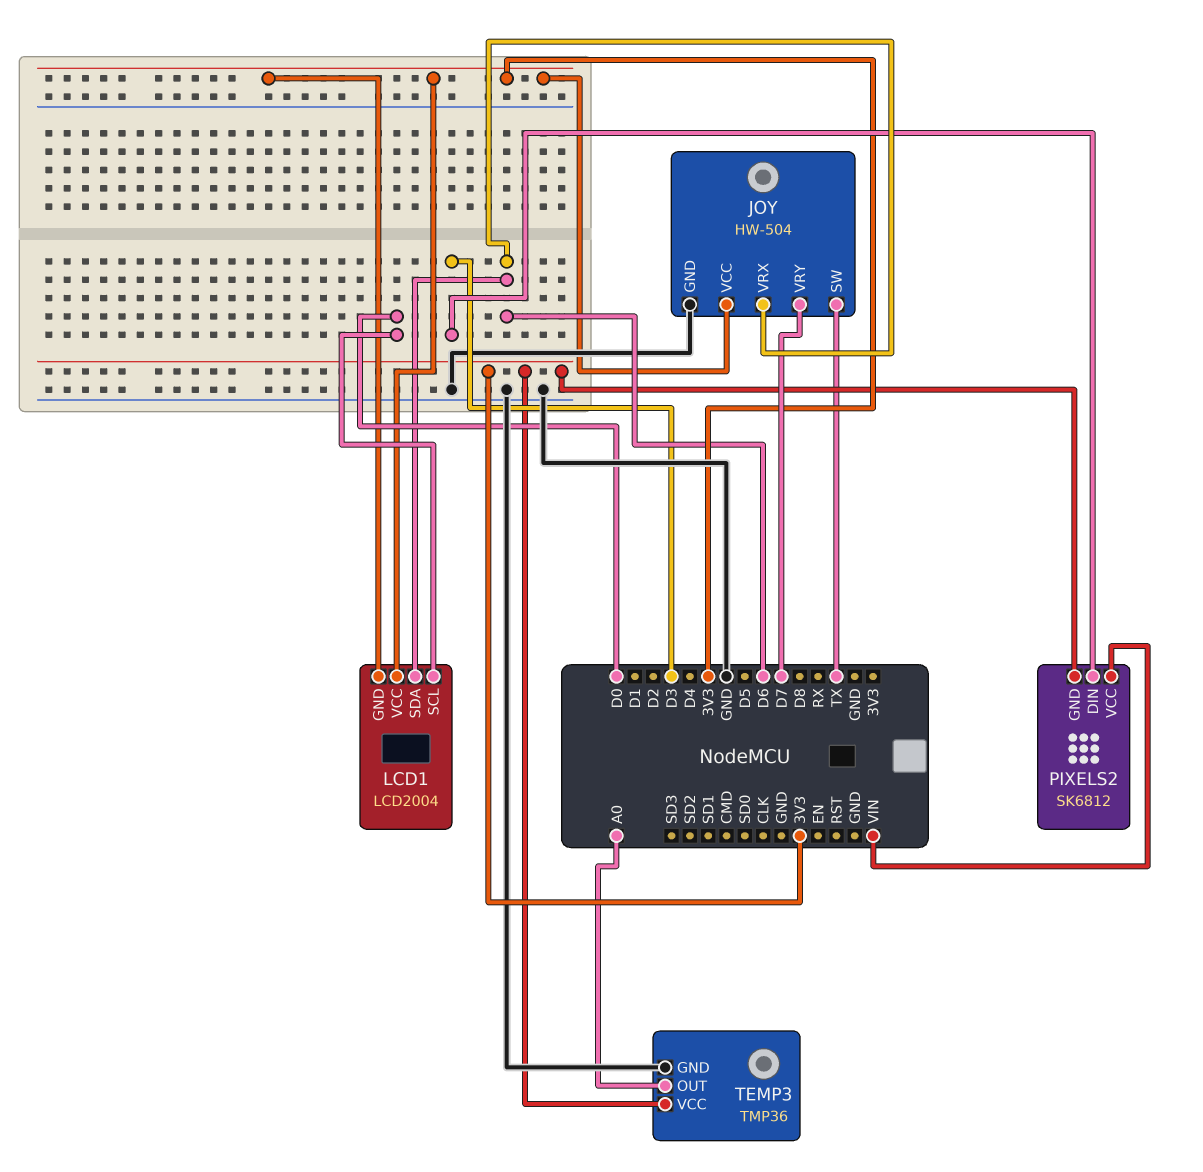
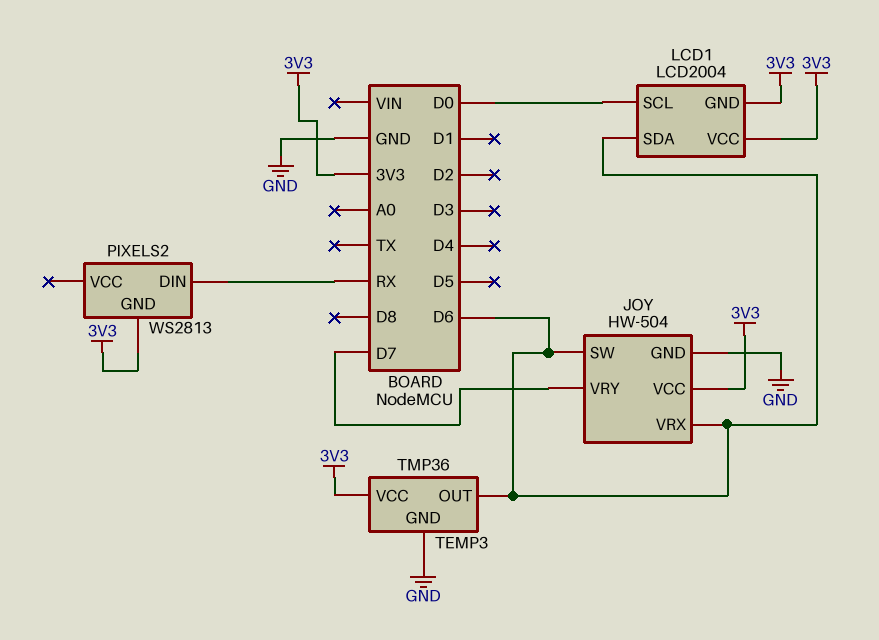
JOY pin SW: TX -> D6
PIXELS2: SK6812 -> WS2813
PIXELS2 pin DIN: D3 -> RX
PIXELS2 pin VCC: VIN -> none
TEMP3 pin OUT: A0 -> D6

